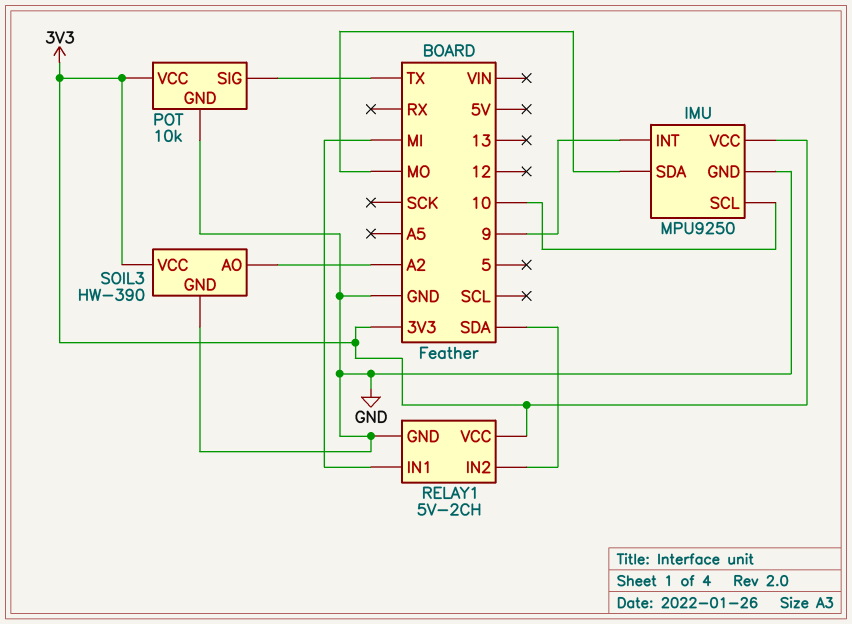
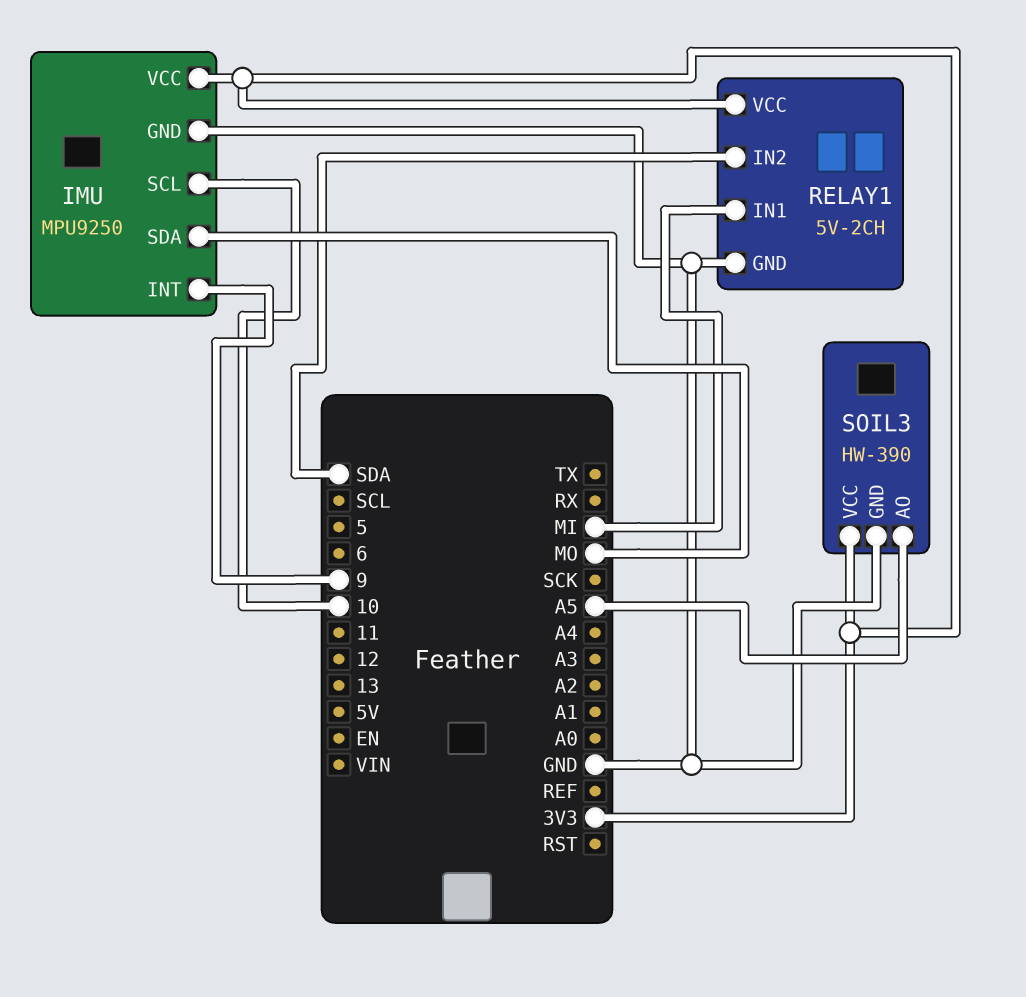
POT: 10k -> none
POT pin GND: GND -> none
POT pin SIG: TX -> none
POT pin VCC: 3V3 -> none
SOIL3 pin AO: A2 -> A5

